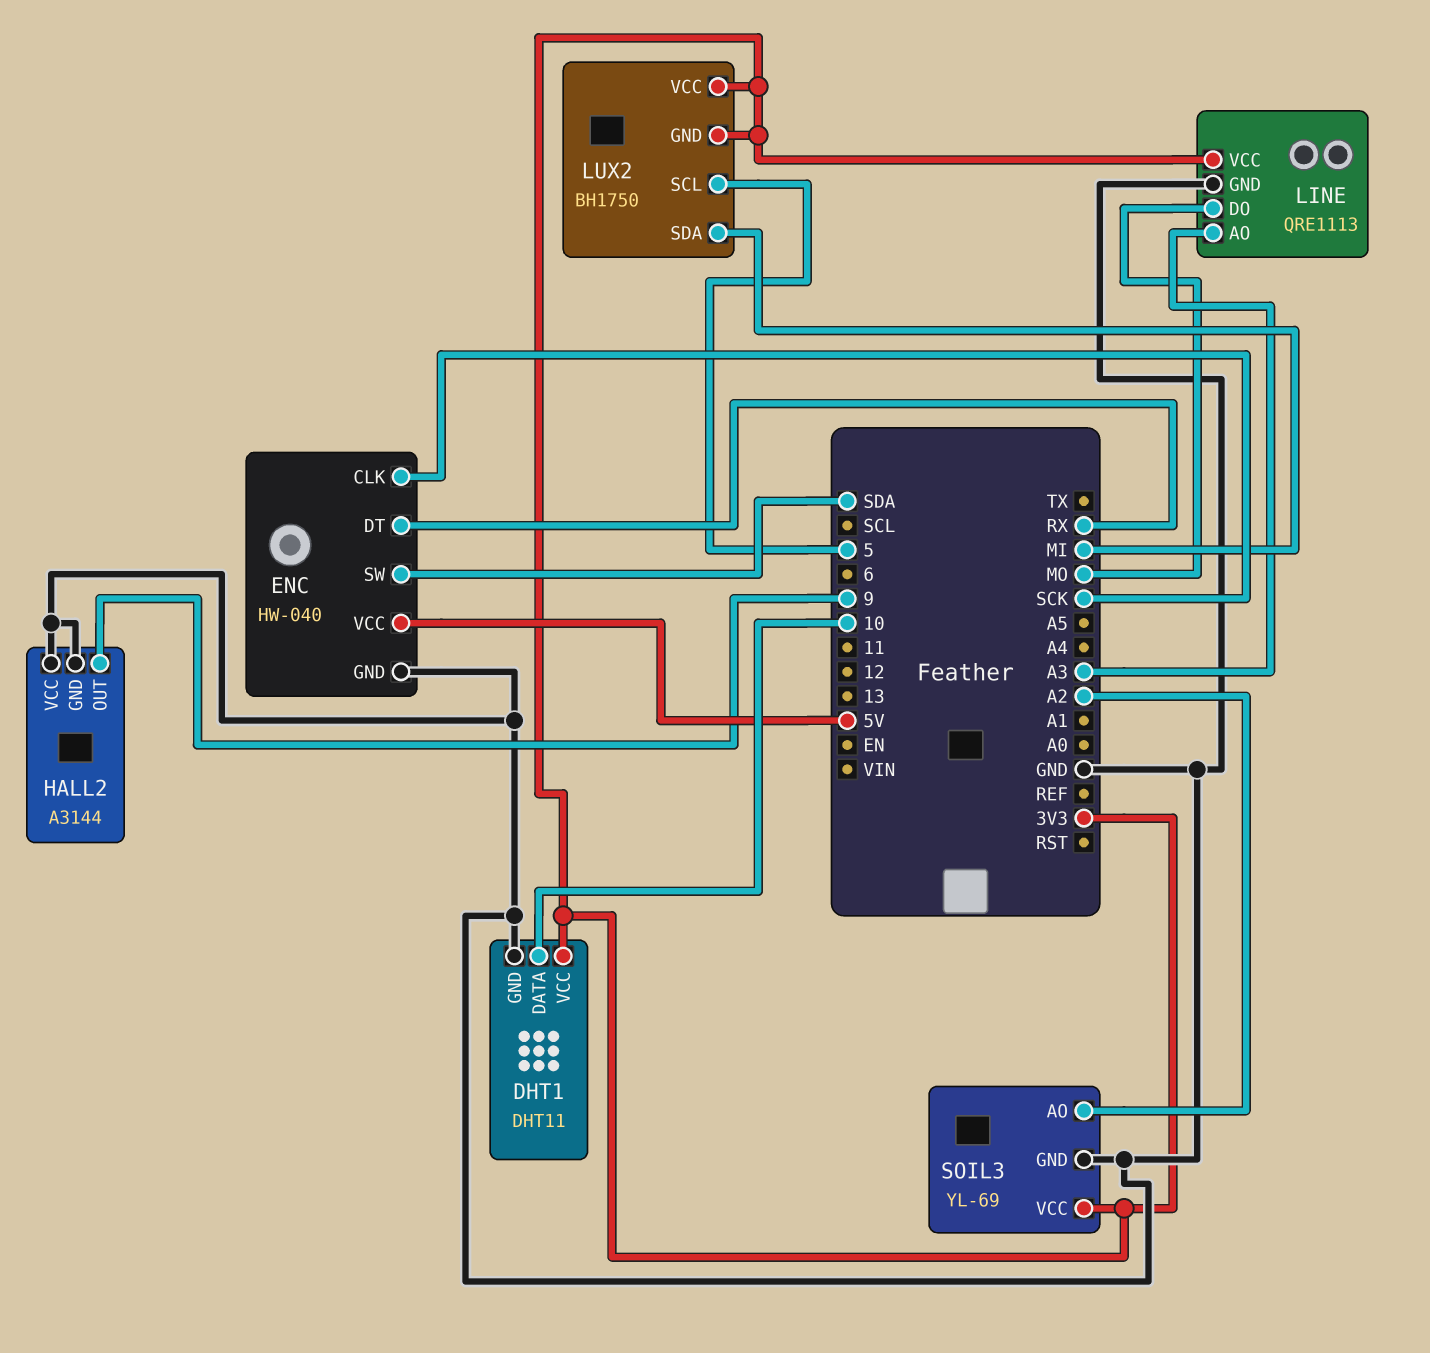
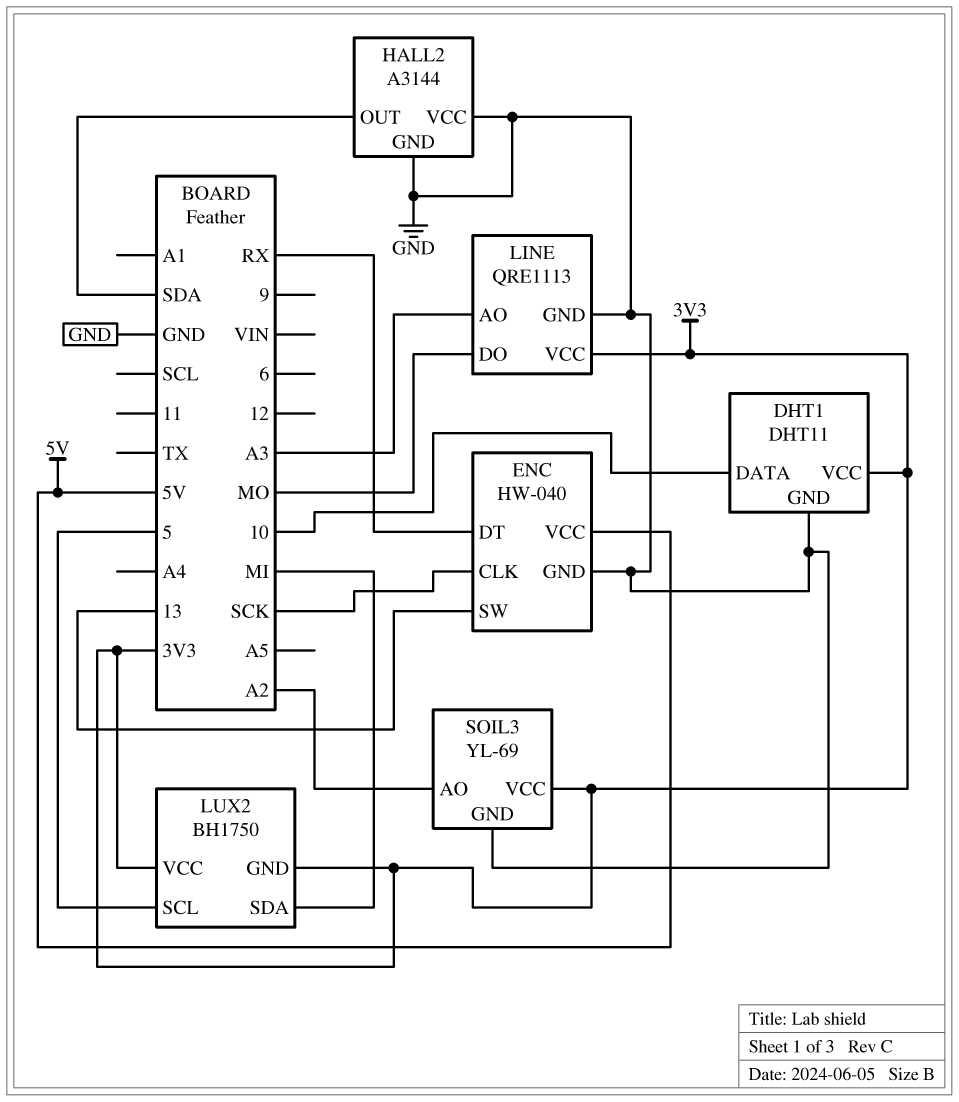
ENC pin SW: SDA -> 13
HALL2 pin OUT: 9 -> SDA

